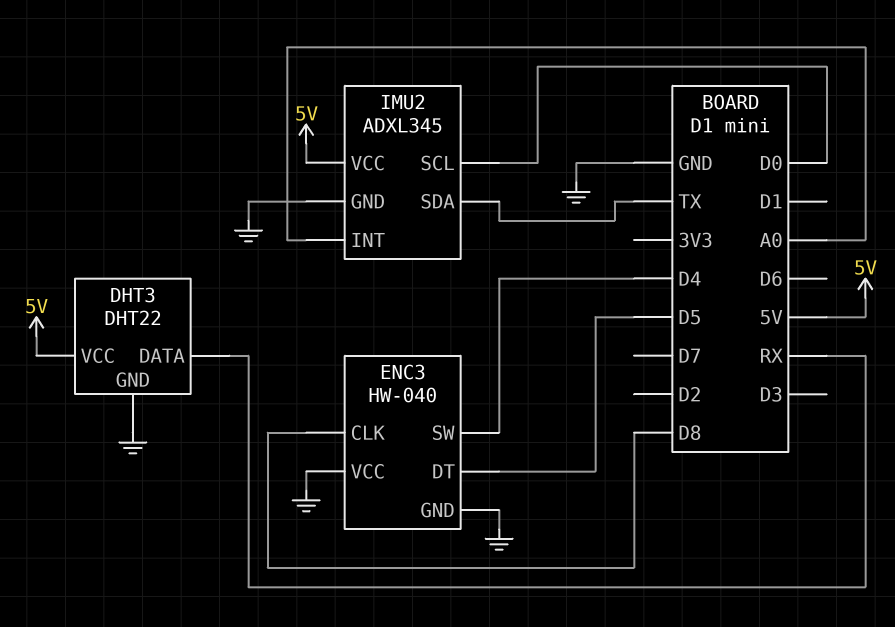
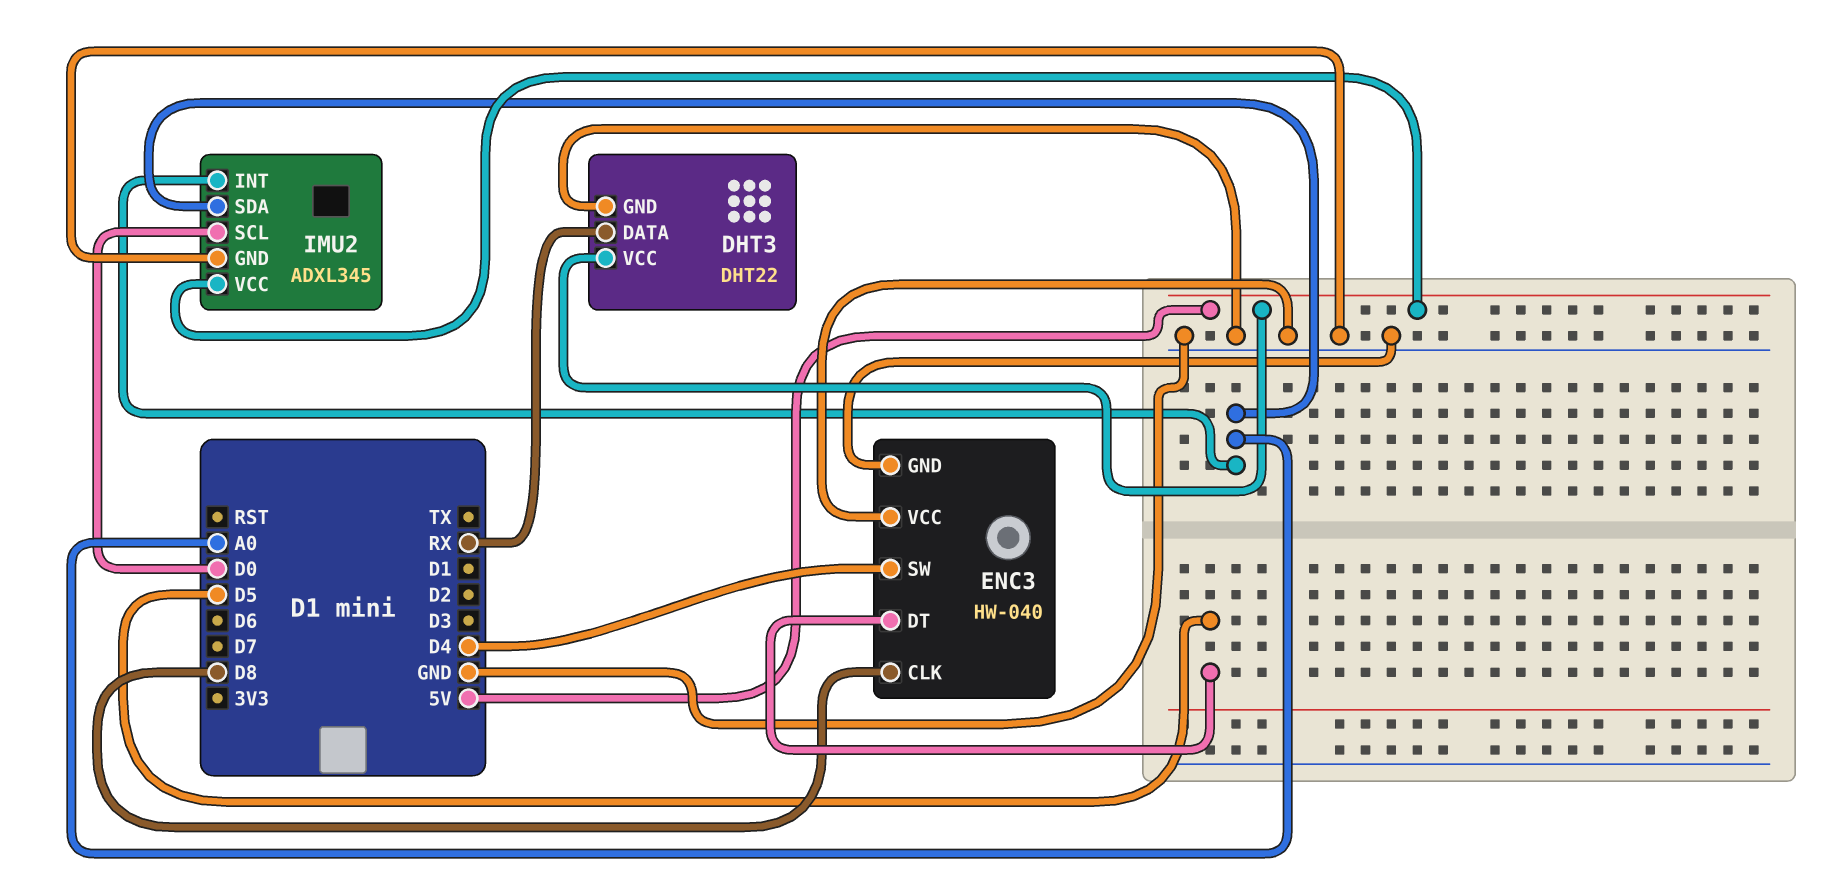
IMU2 pin SDA: TX -> A0

